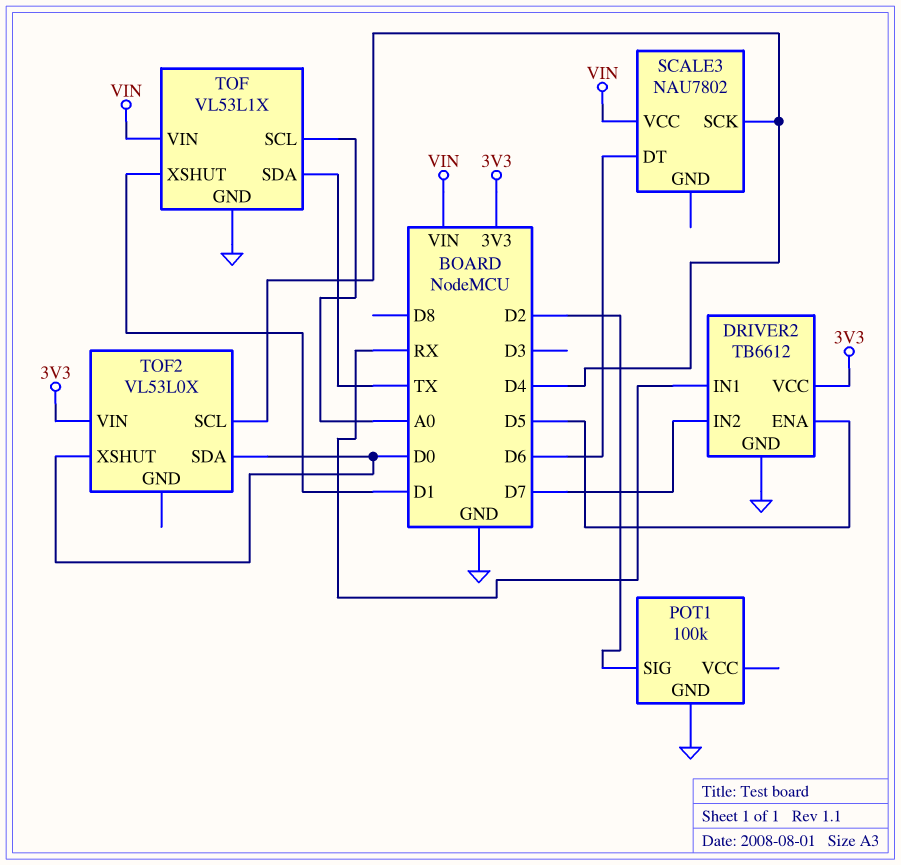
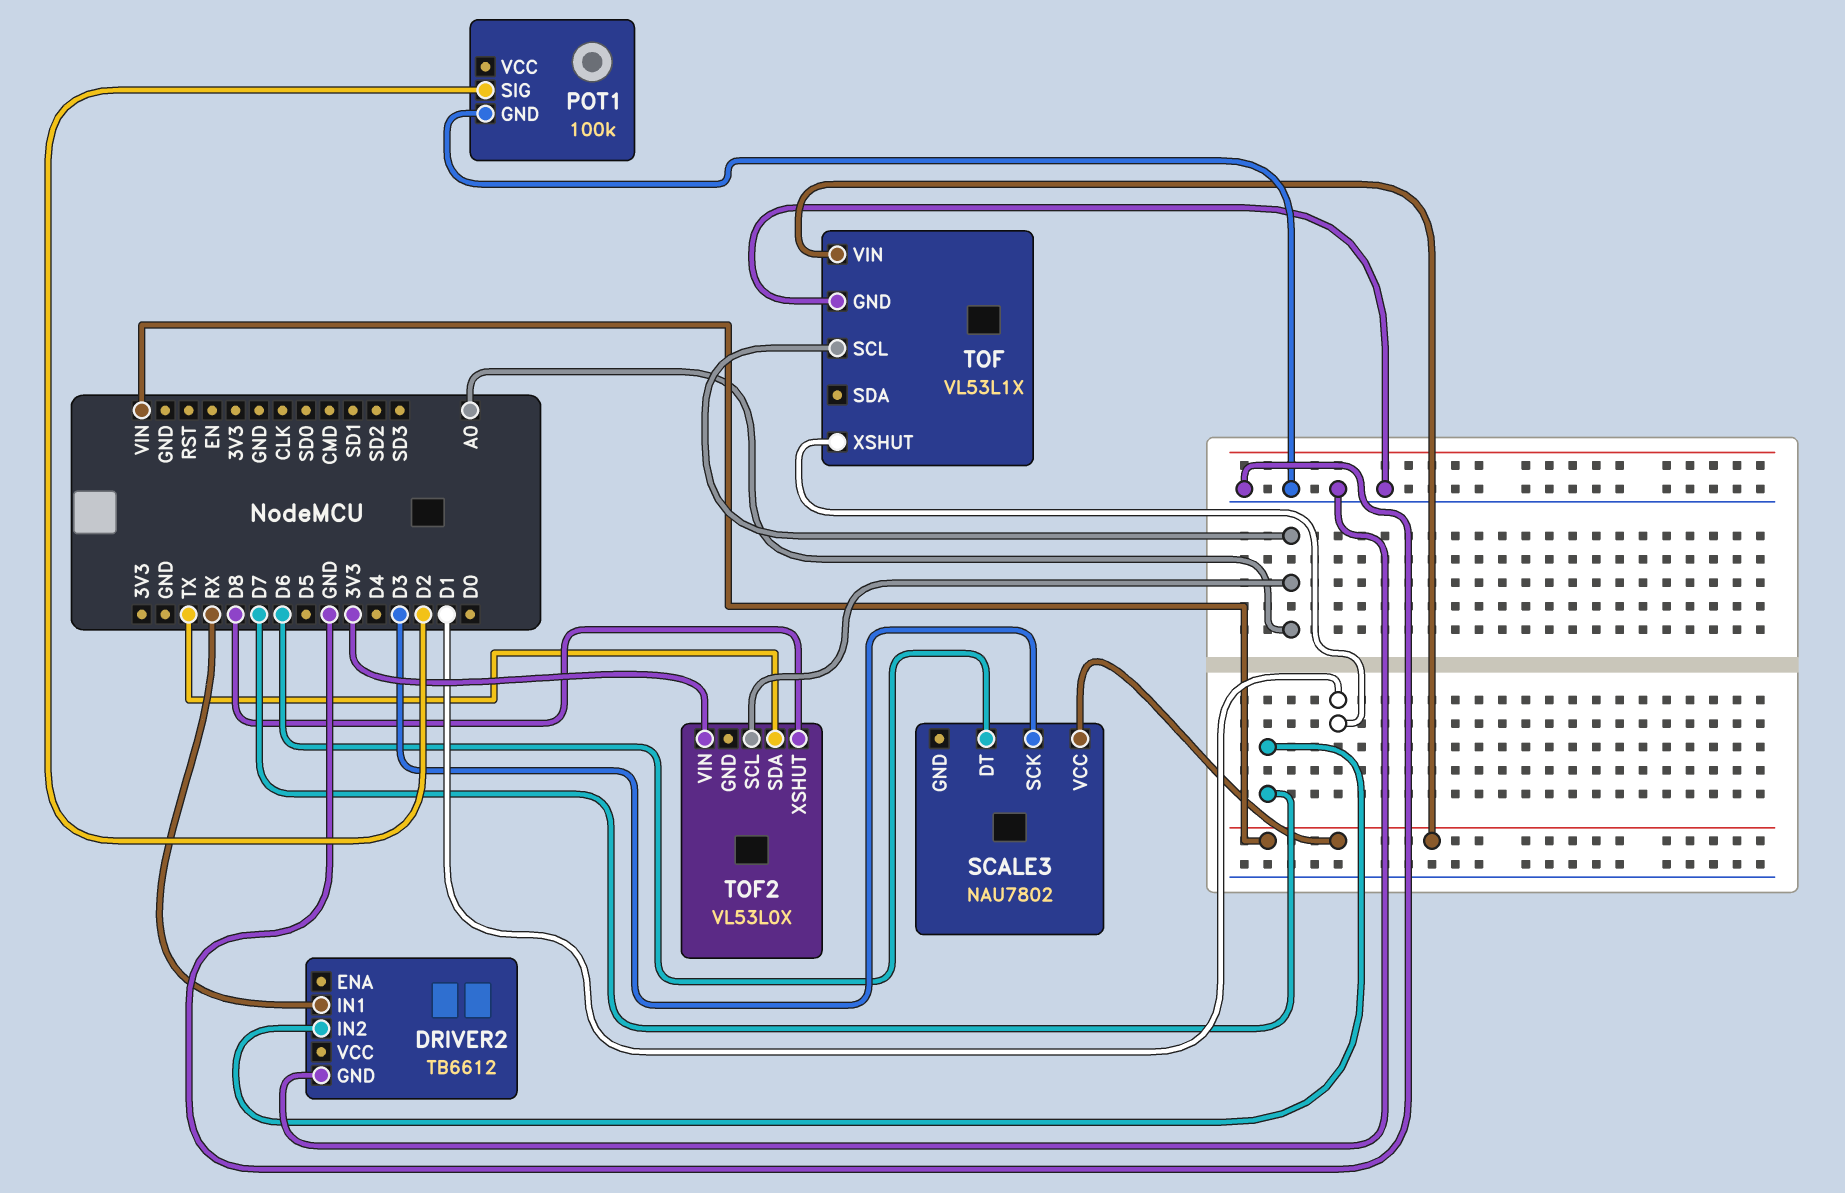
DRIVER2 pin ENA: D5 -> none
DRIVER2 pin VCC: 3V3 -> none
SCALE3 pin SCK: D4 -> D3
TOF pin SDA: TX -> none
TOF2 pin SCL: D4 -> A0
TOF2 pin SDA: D0 -> TX
TOF2 pin XSHUT: D0 -> D8

